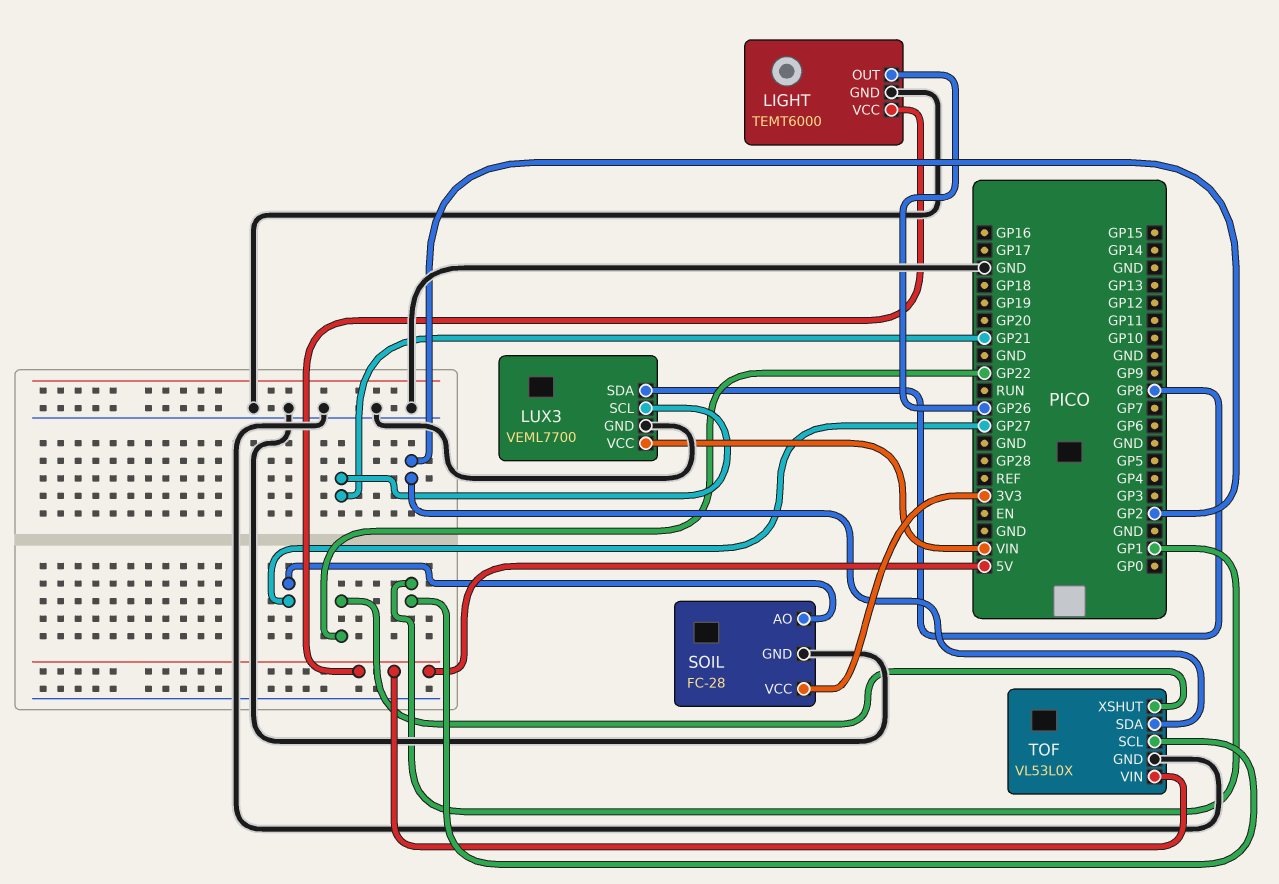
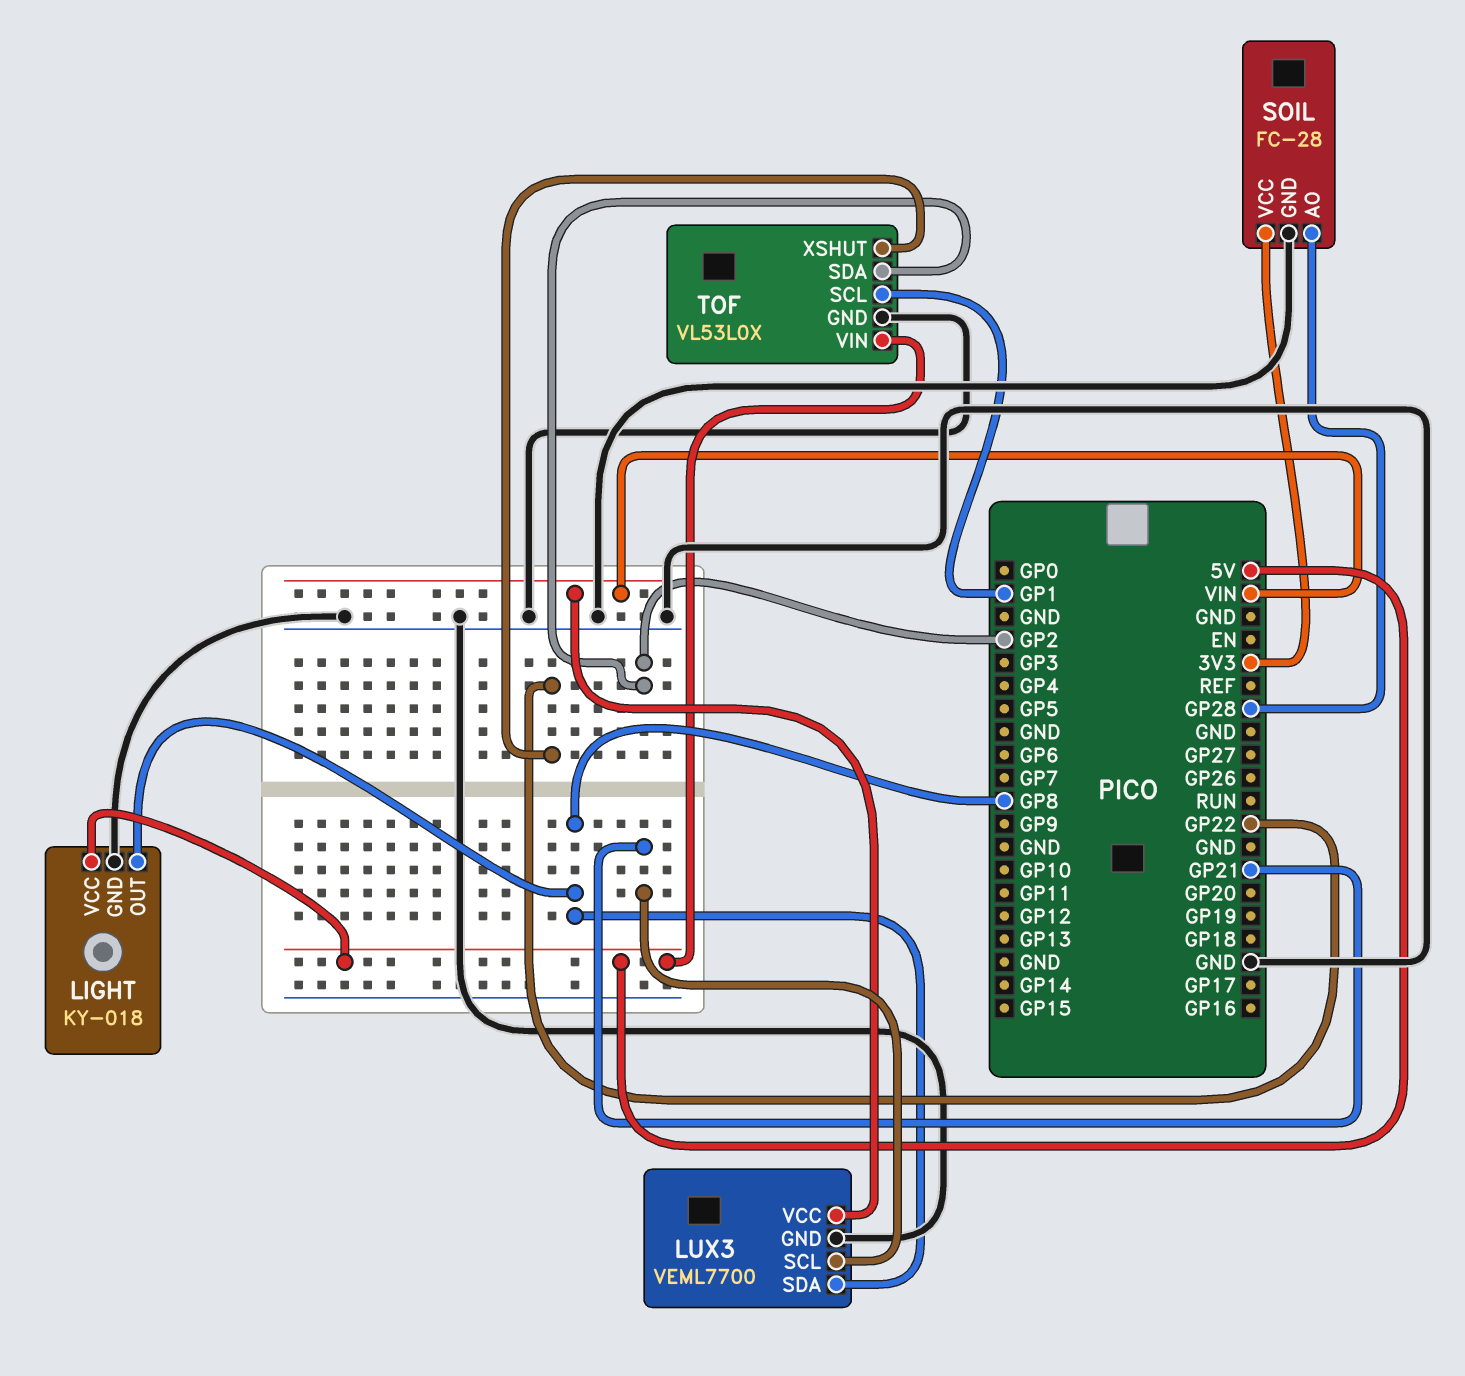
LIGHT: TEMT6000 -> KY-018
LIGHT pin OUT: GP26 -> GP8
SOIL pin AO: GP27 -> GP28

